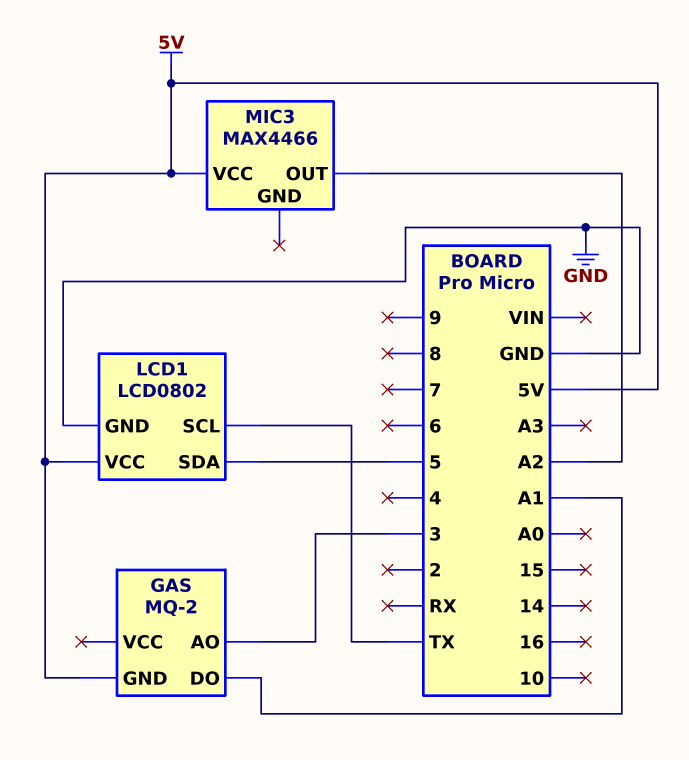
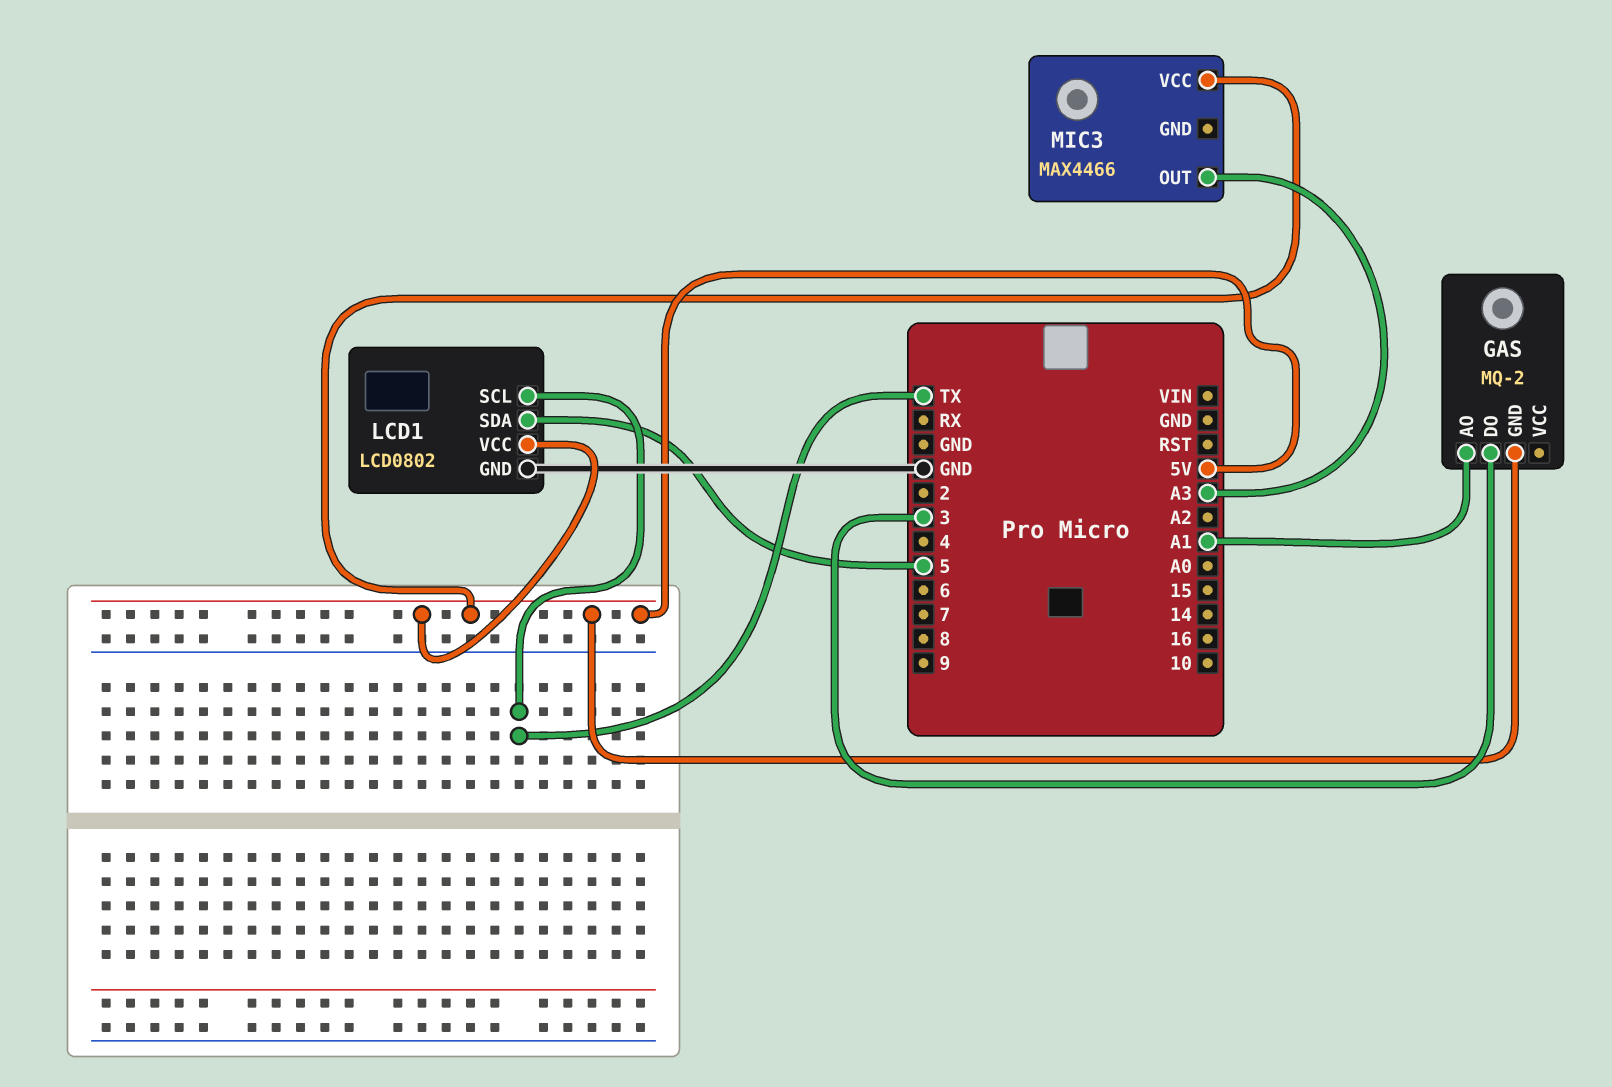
GAS pin AO: 3 -> A1
GAS pin DO: A1 -> 3
MIC3 pin OUT: A2 -> A3

